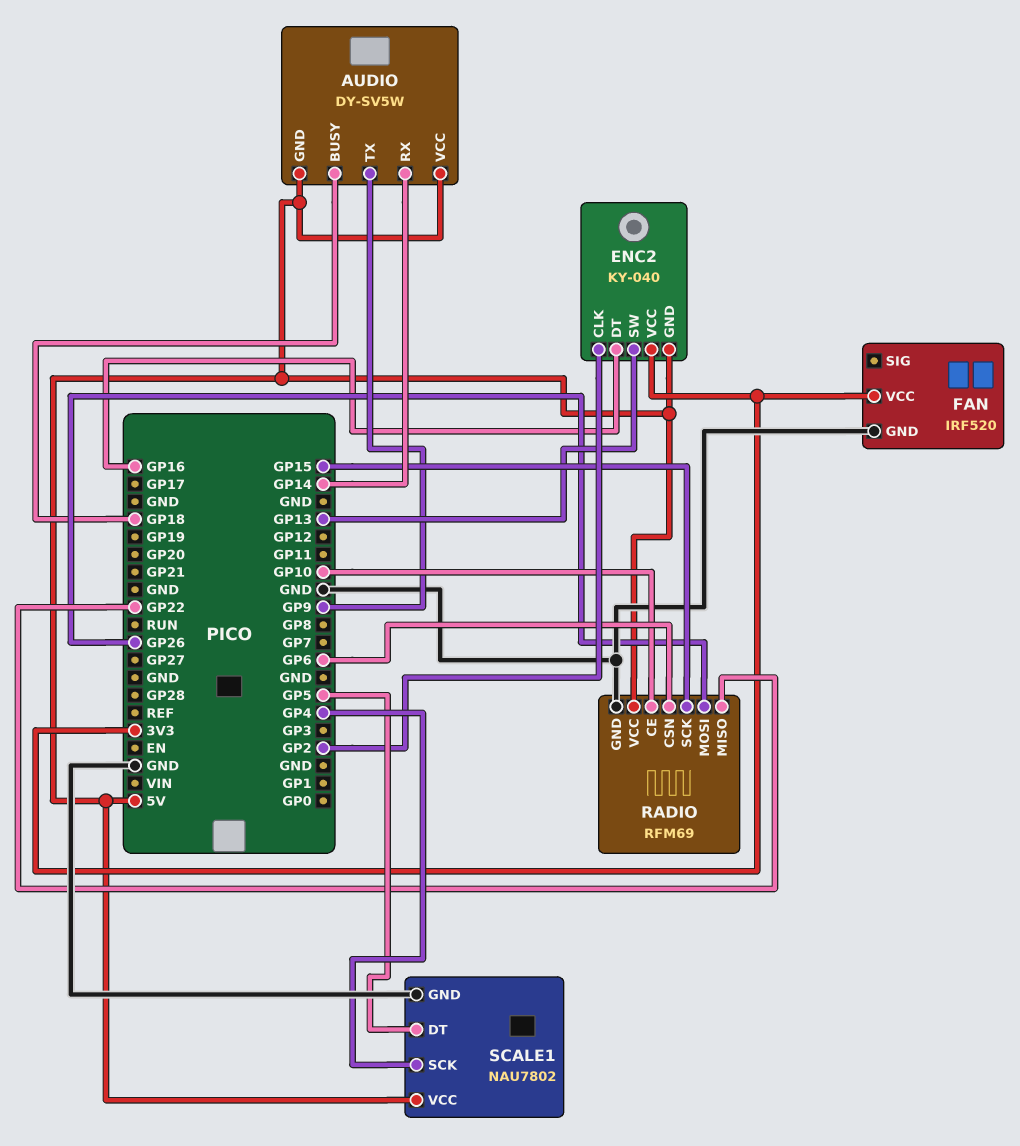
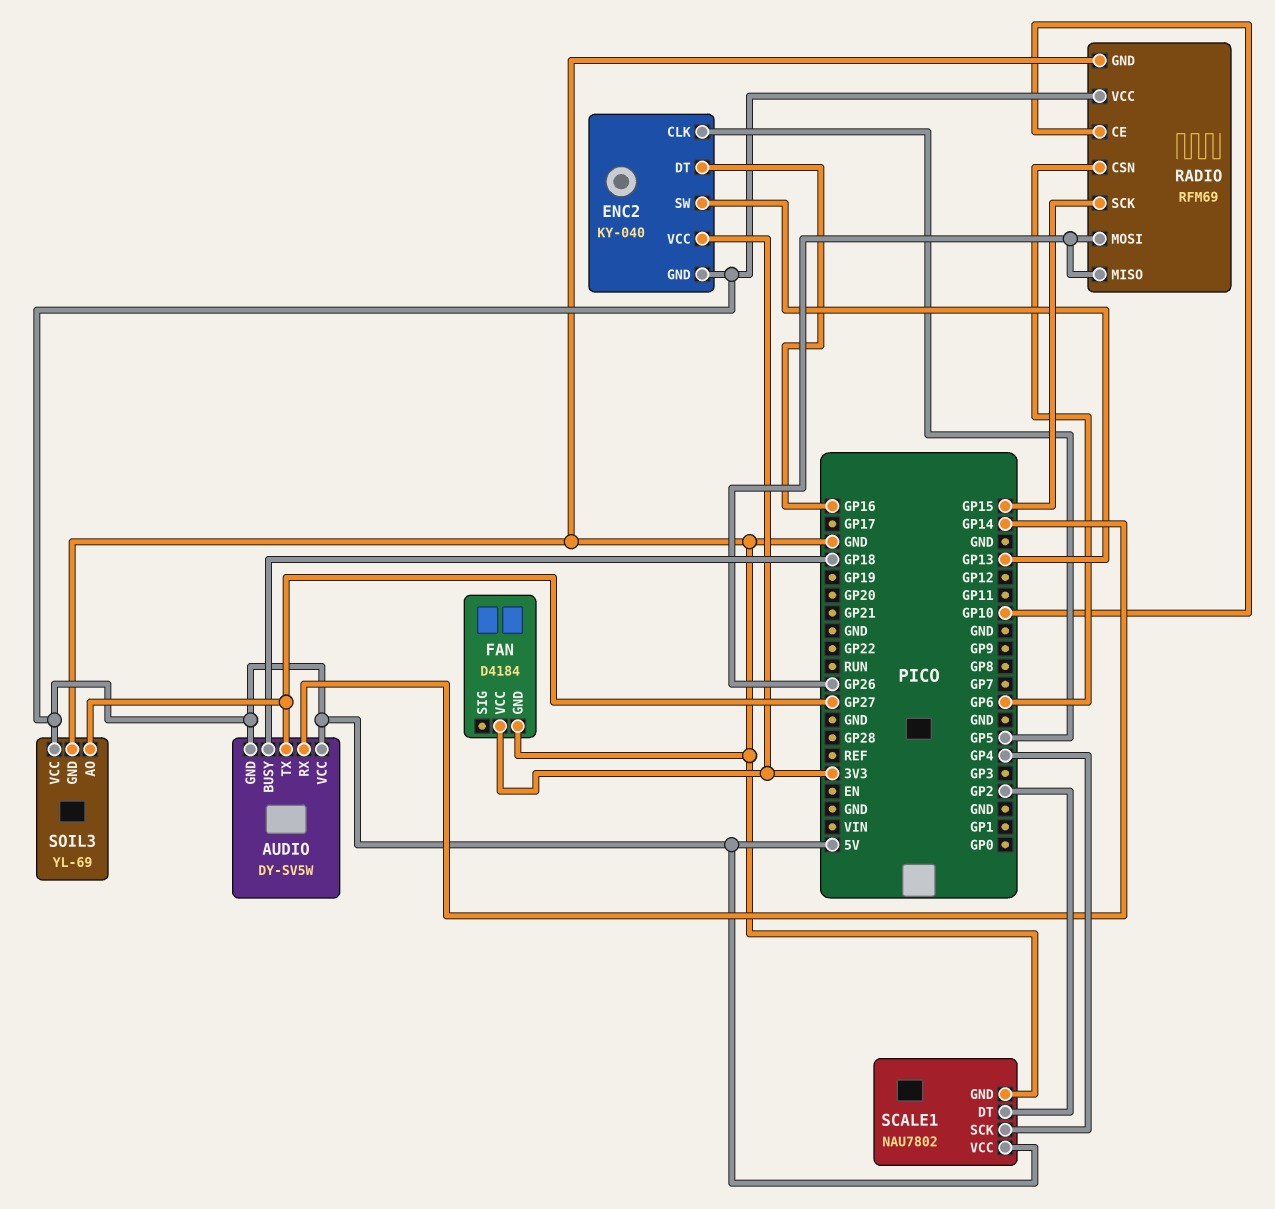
AUDIO pin TX: GP9 -> GP27
ENC2 pin CLK: GP2 -> GP5
FAN: IRF520 -> D4184
RADIO pin MISO: GP22 -> GP26
SCALE1 pin DT: GP5 -> GP2
SOIL3: none -> YL-69
SOIL3 pin AO: none -> GP27
SOIL3 pin GND: none -> GND
SOIL3 pin VCC: none -> 5V

